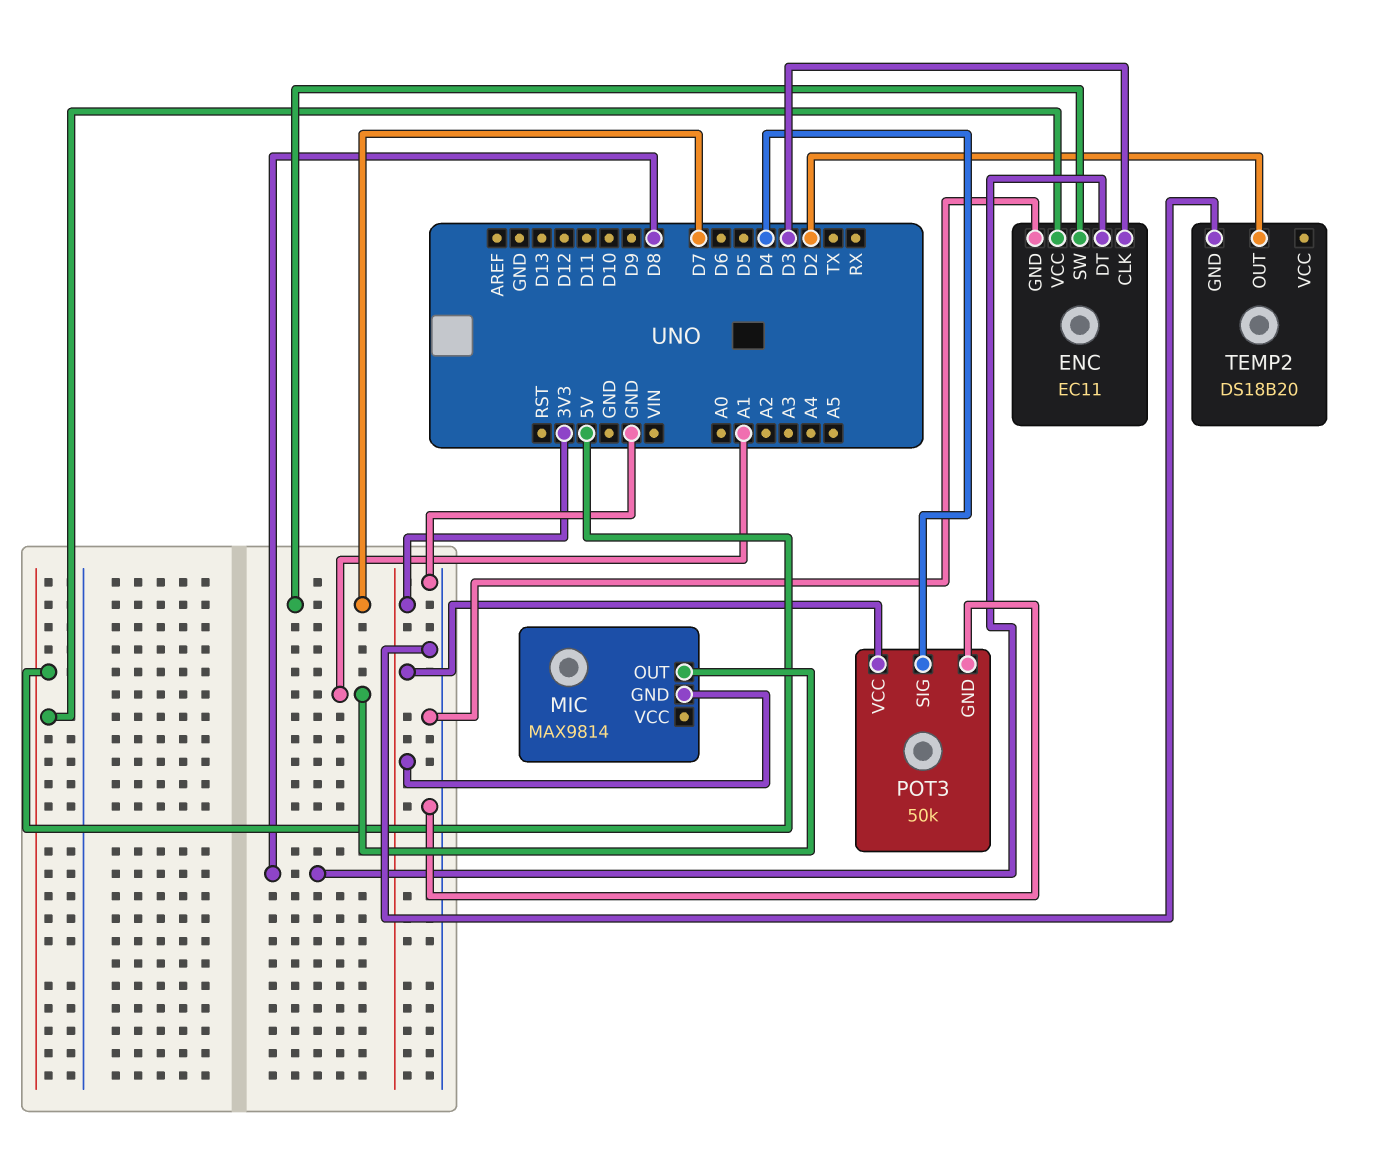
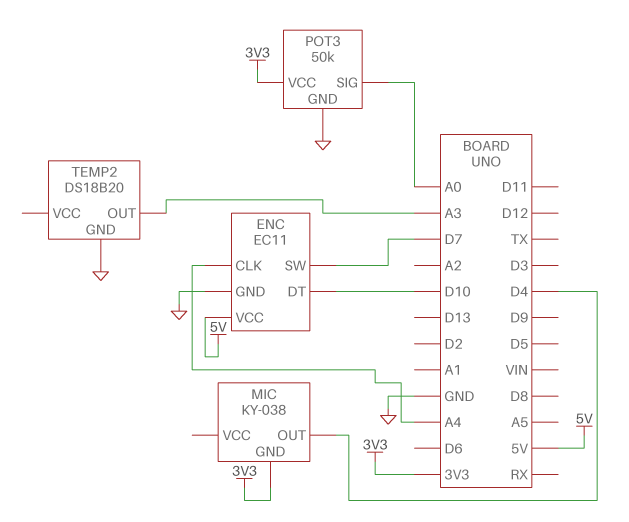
ENC pin CLK: D3 -> A4
ENC pin DT: D8 -> D10
MIC: MAX9814 -> KY-038
MIC pin OUT: A1 -> D4
POT3 pin SIG: D4 -> A0
TEMP2 pin OUT: D2 -> A3

